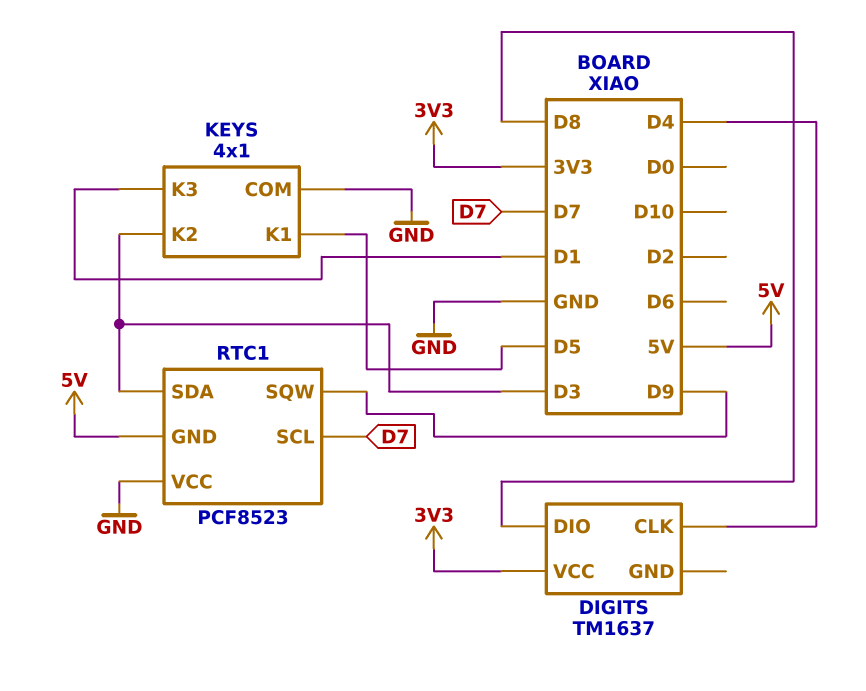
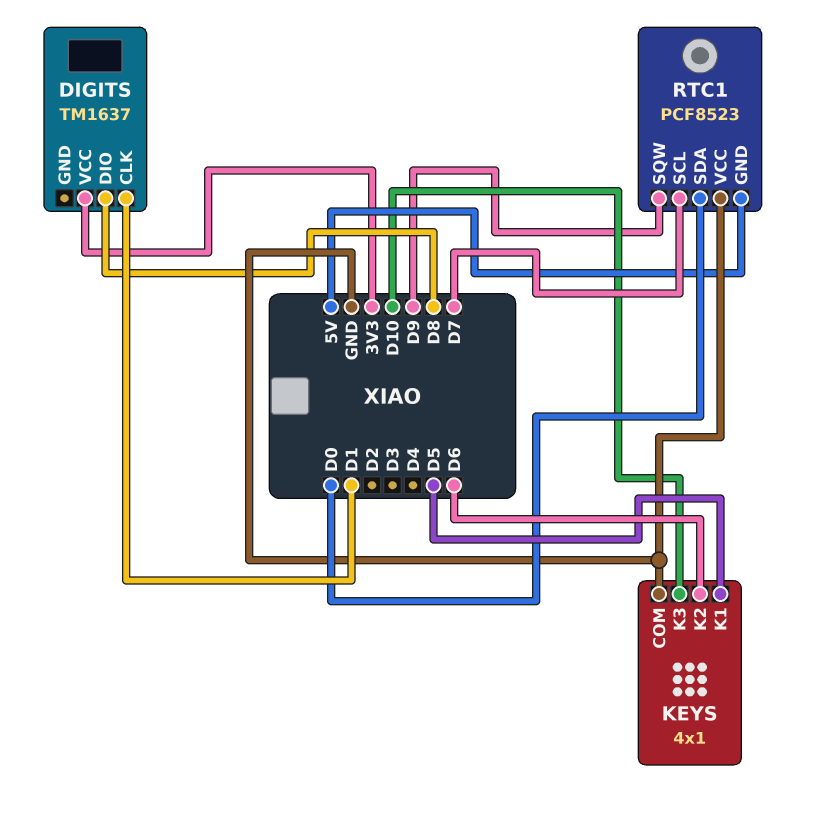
DIGITS pin CLK: D4 -> D1
KEYS pin K2: D3 -> D6
KEYS pin K3: D1 -> D10
RTC1 pin SDA: D3 -> D0

